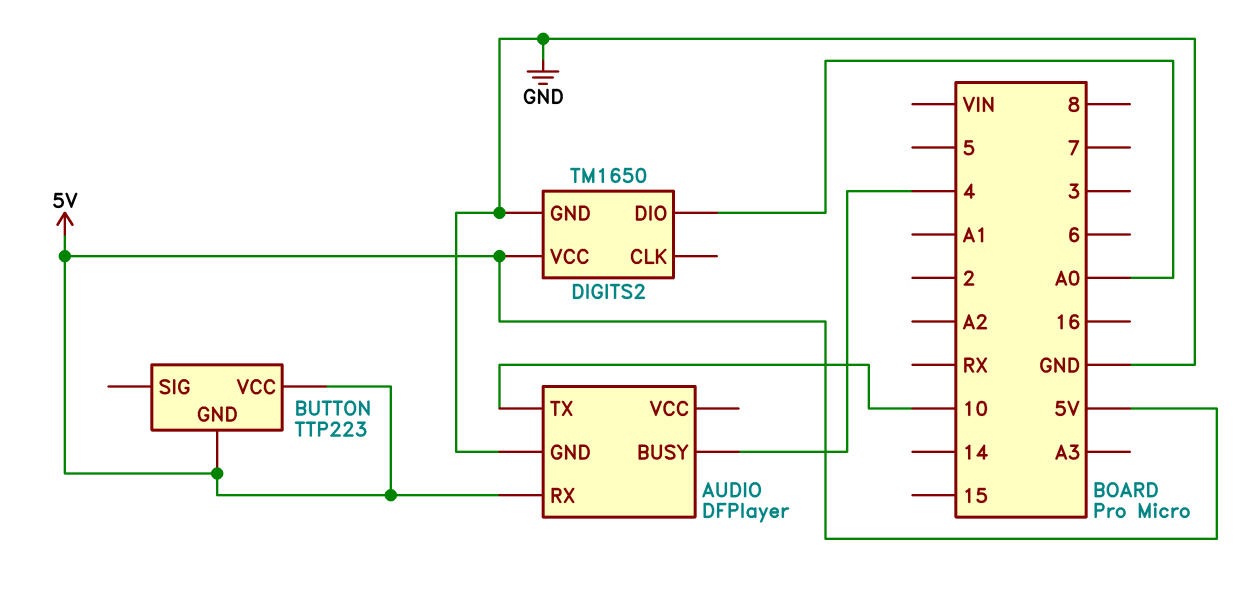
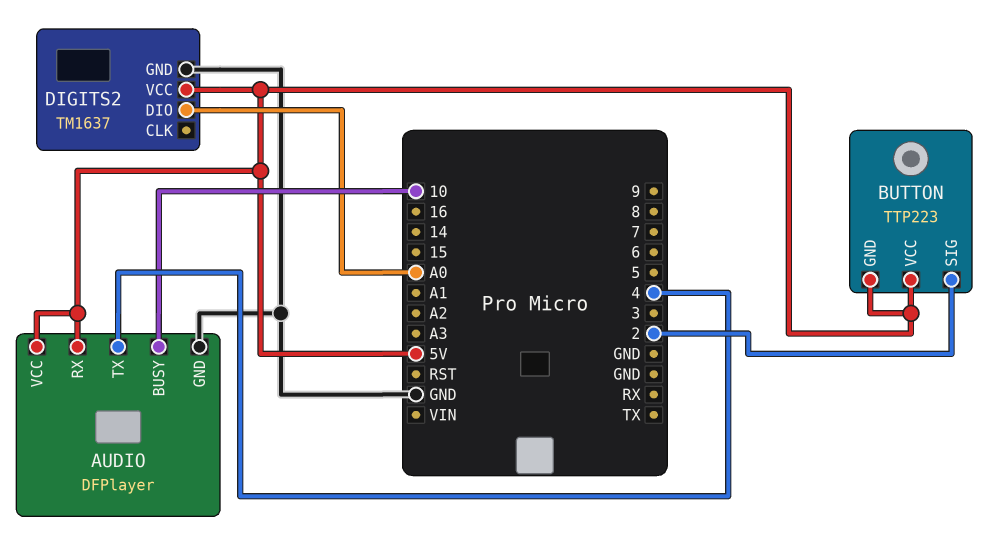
AUDIO pin BUSY: 4 -> 10
AUDIO pin TX: 10 -> 4
AUDIO pin VCC: none -> 5V
BUTTON pin SIG: none -> 2
DIGITS2: TM1650 -> TM1637

